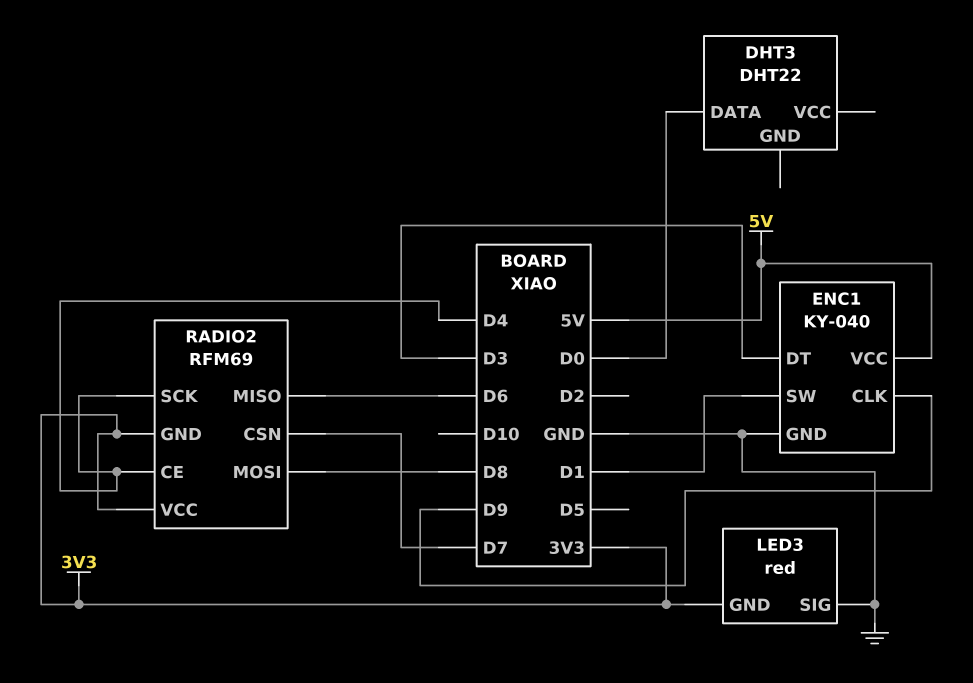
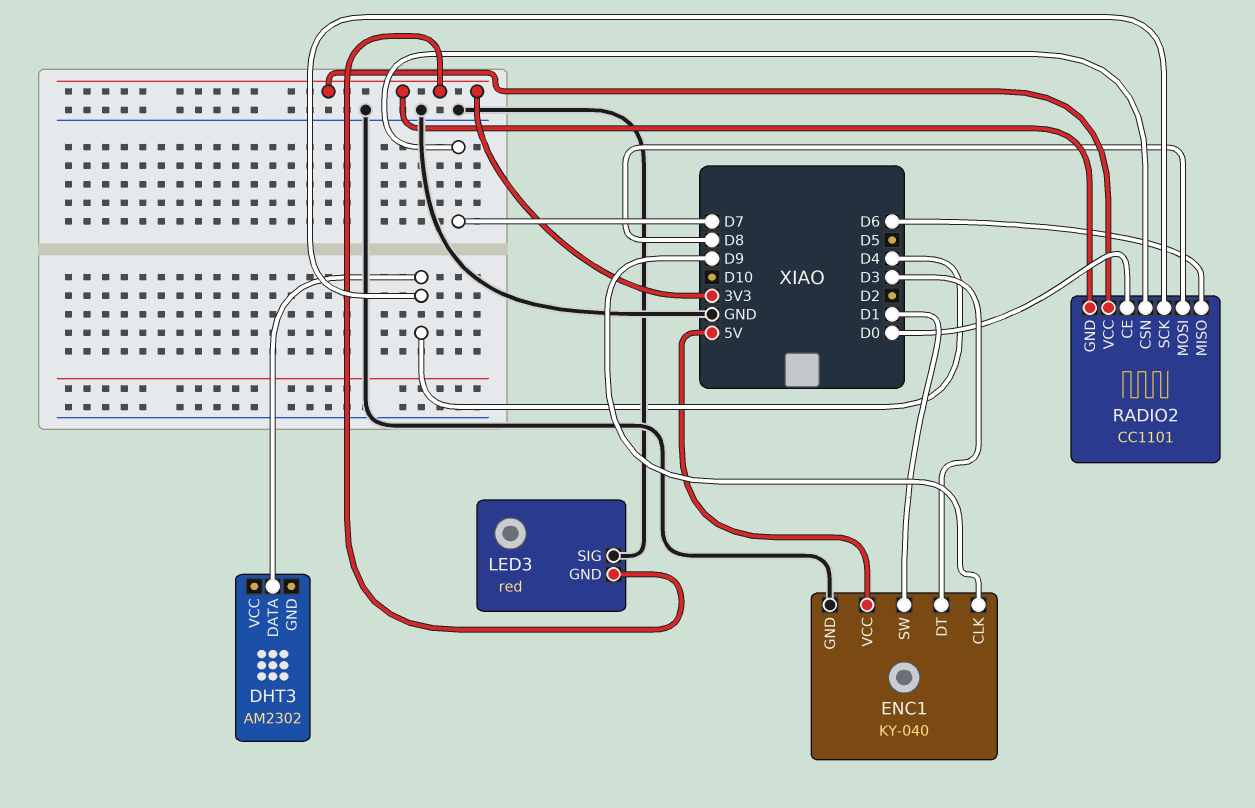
DHT3: DHT22 -> AM2302
DHT3 pin DATA: D0 -> D4
RADIO2: RFM69 -> CC1101
RADIO2 pin CE: D4 -> D0

